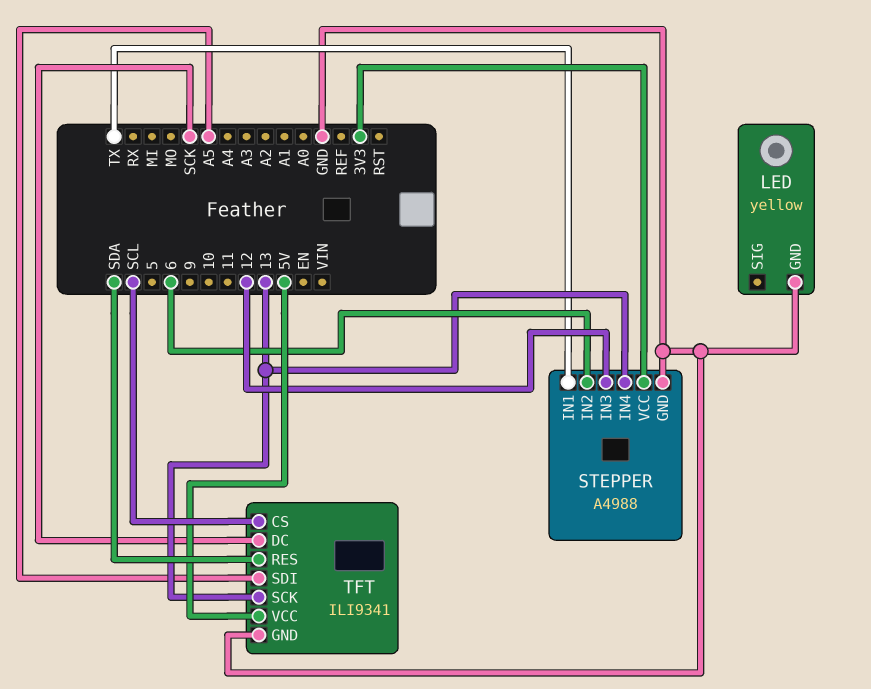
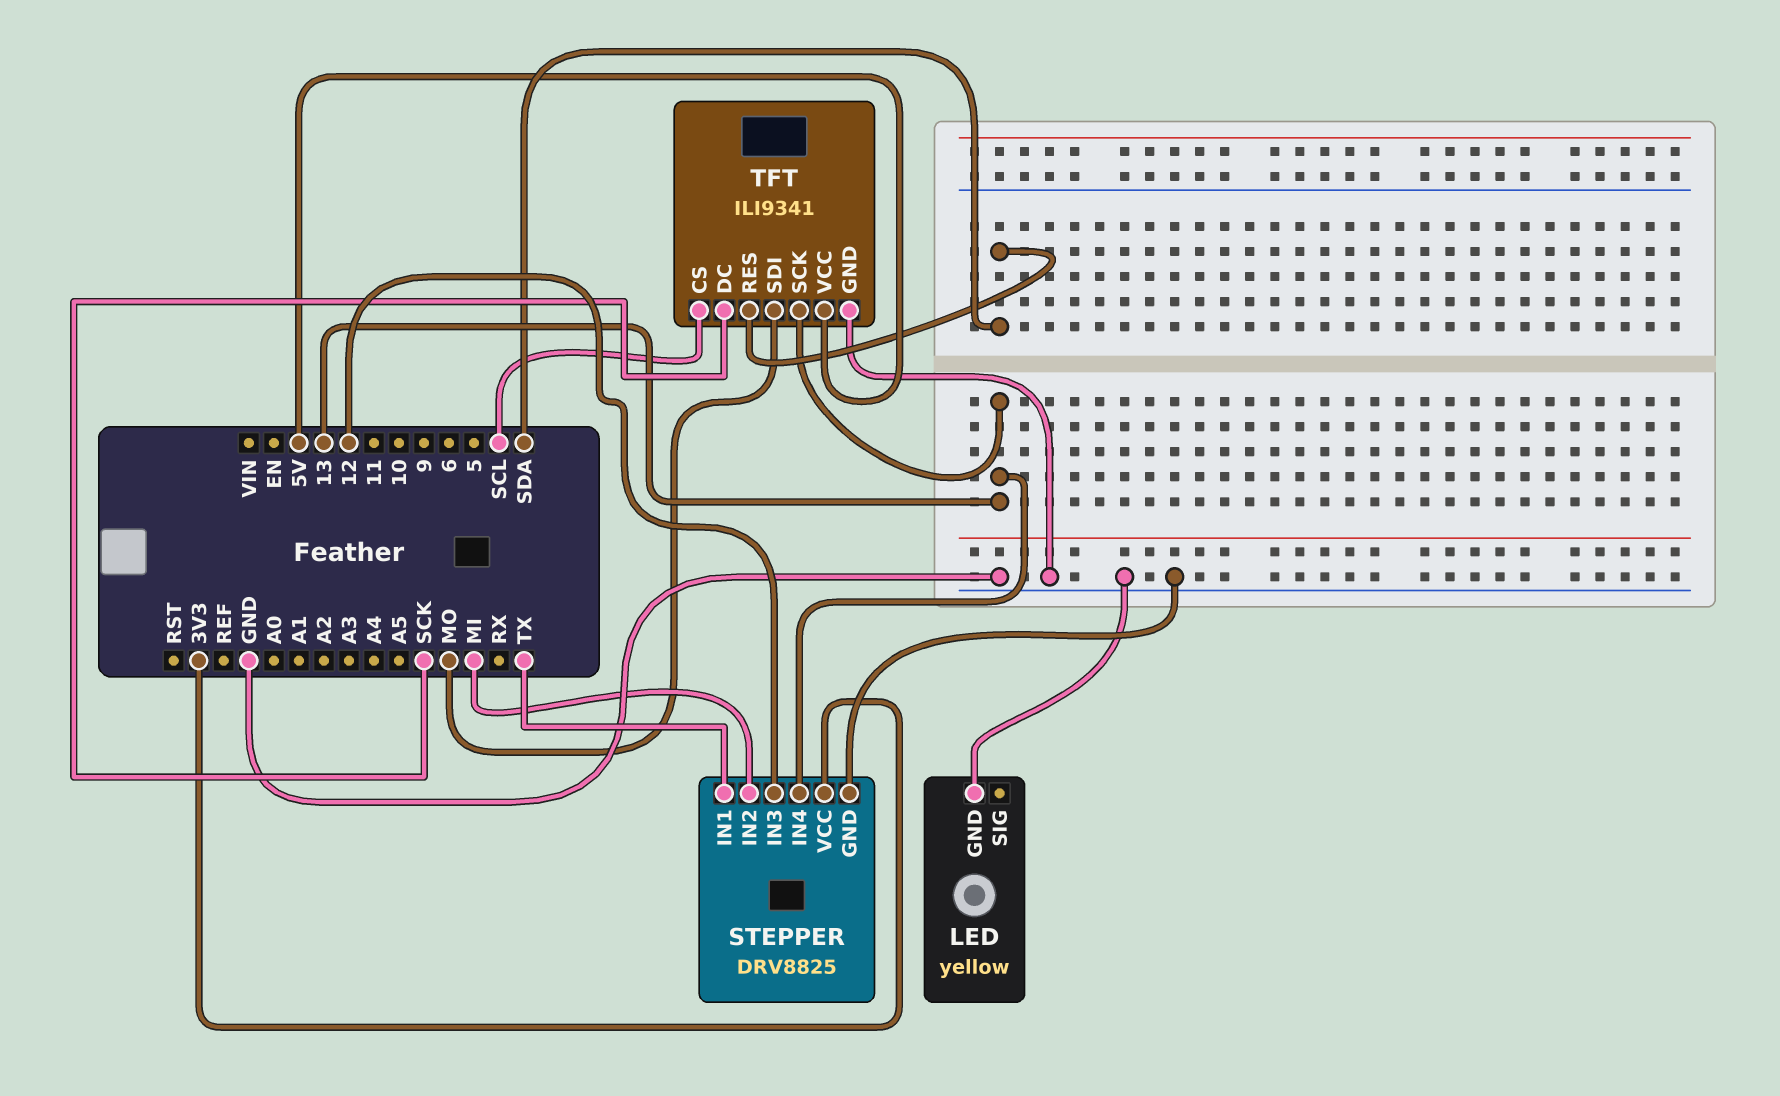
STEPPER: A4988 -> DRV8825
STEPPER pin IN2: 6 -> MI
TFT pin SDI: A5 -> MO

